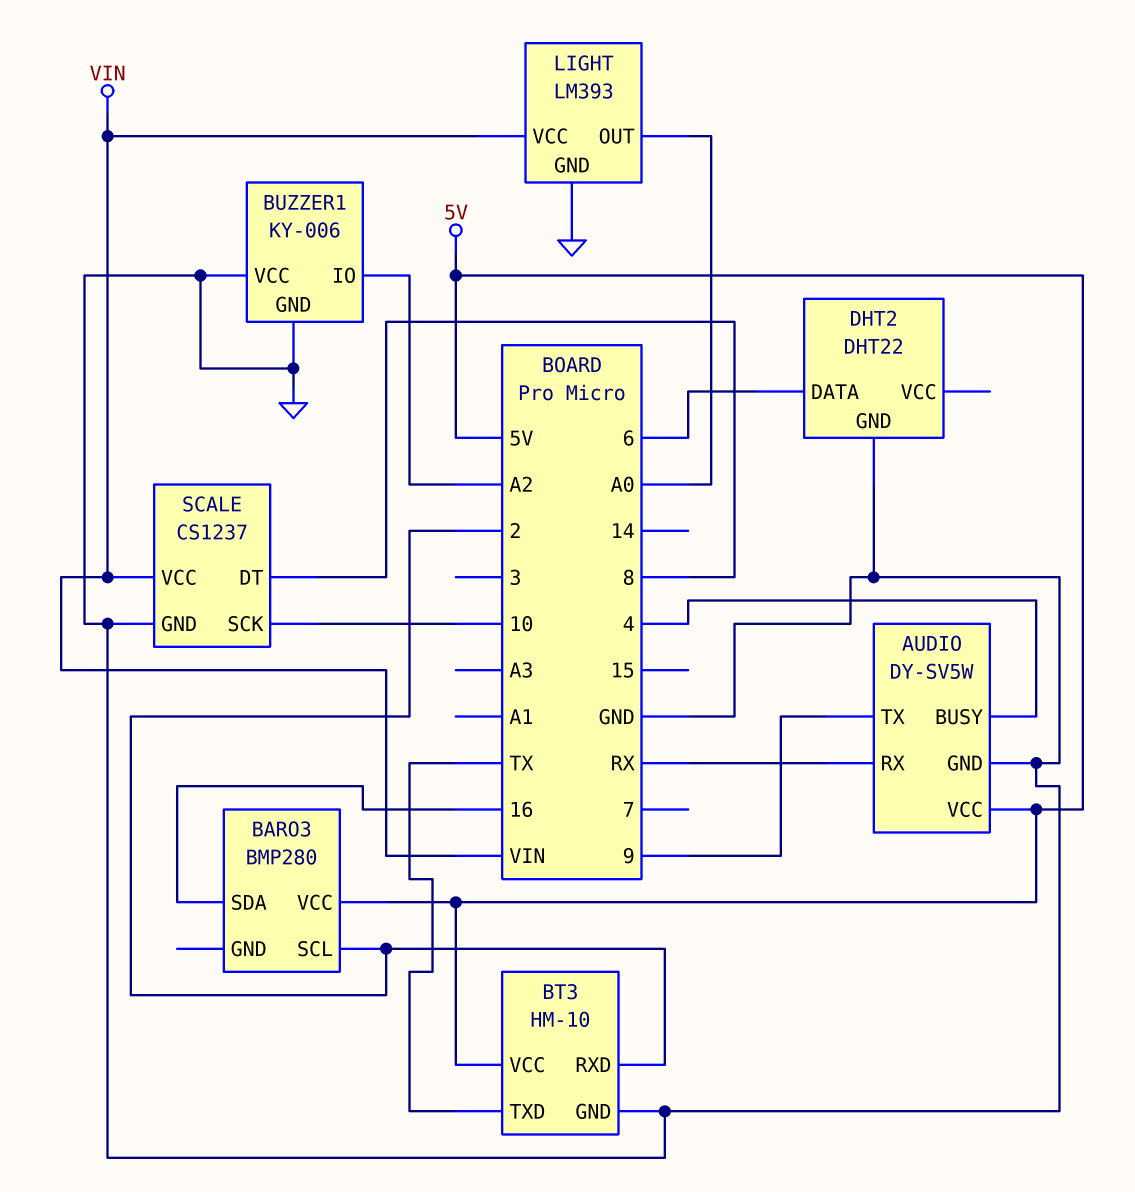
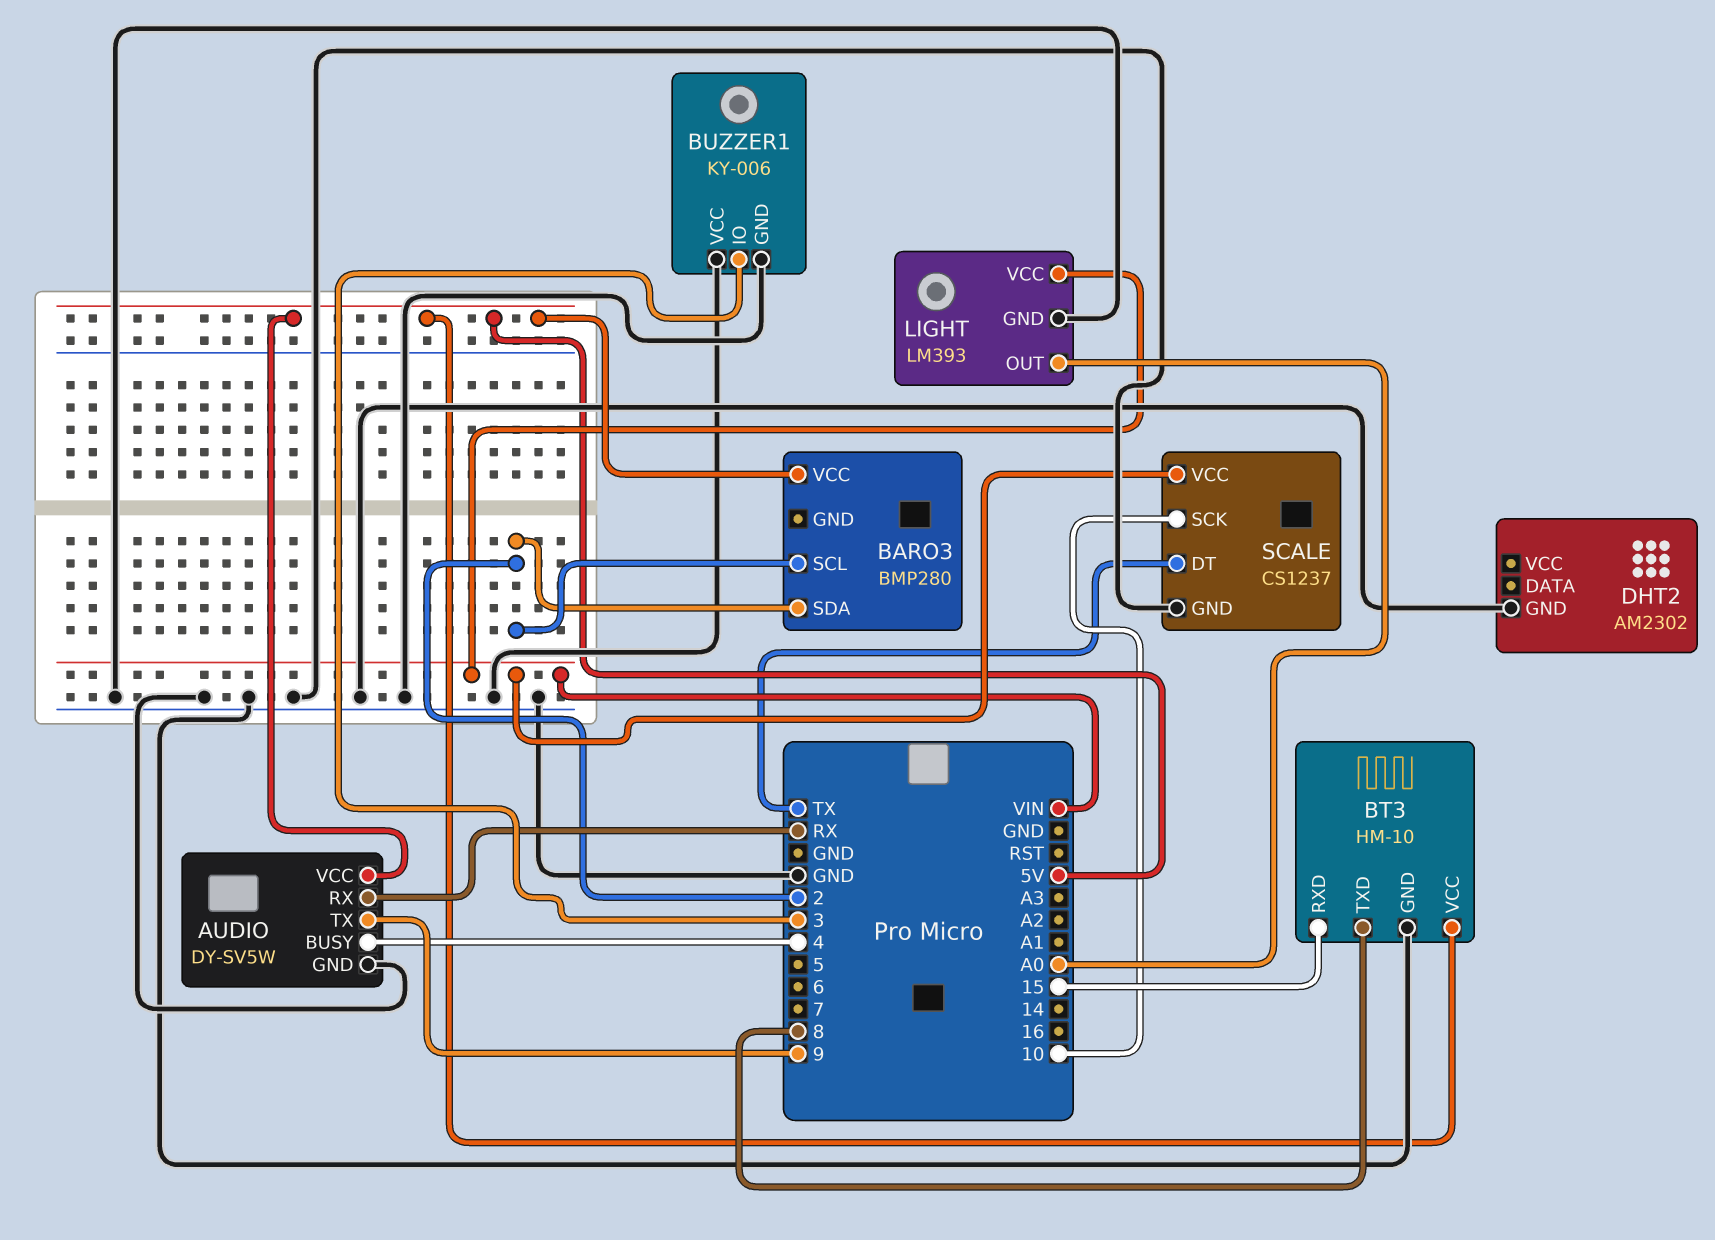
BARO3 pin SDA: 16 -> 2
BT3 pin RXD: 2 -> 15
BT3 pin TXD: TX -> 8
BUZZER1 pin IO: A2 -> 3
DHT2: DHT22 -> AM2302
DHT2 pin DATA: 6 -> none
SCALE pin DT: 8 -> TX

